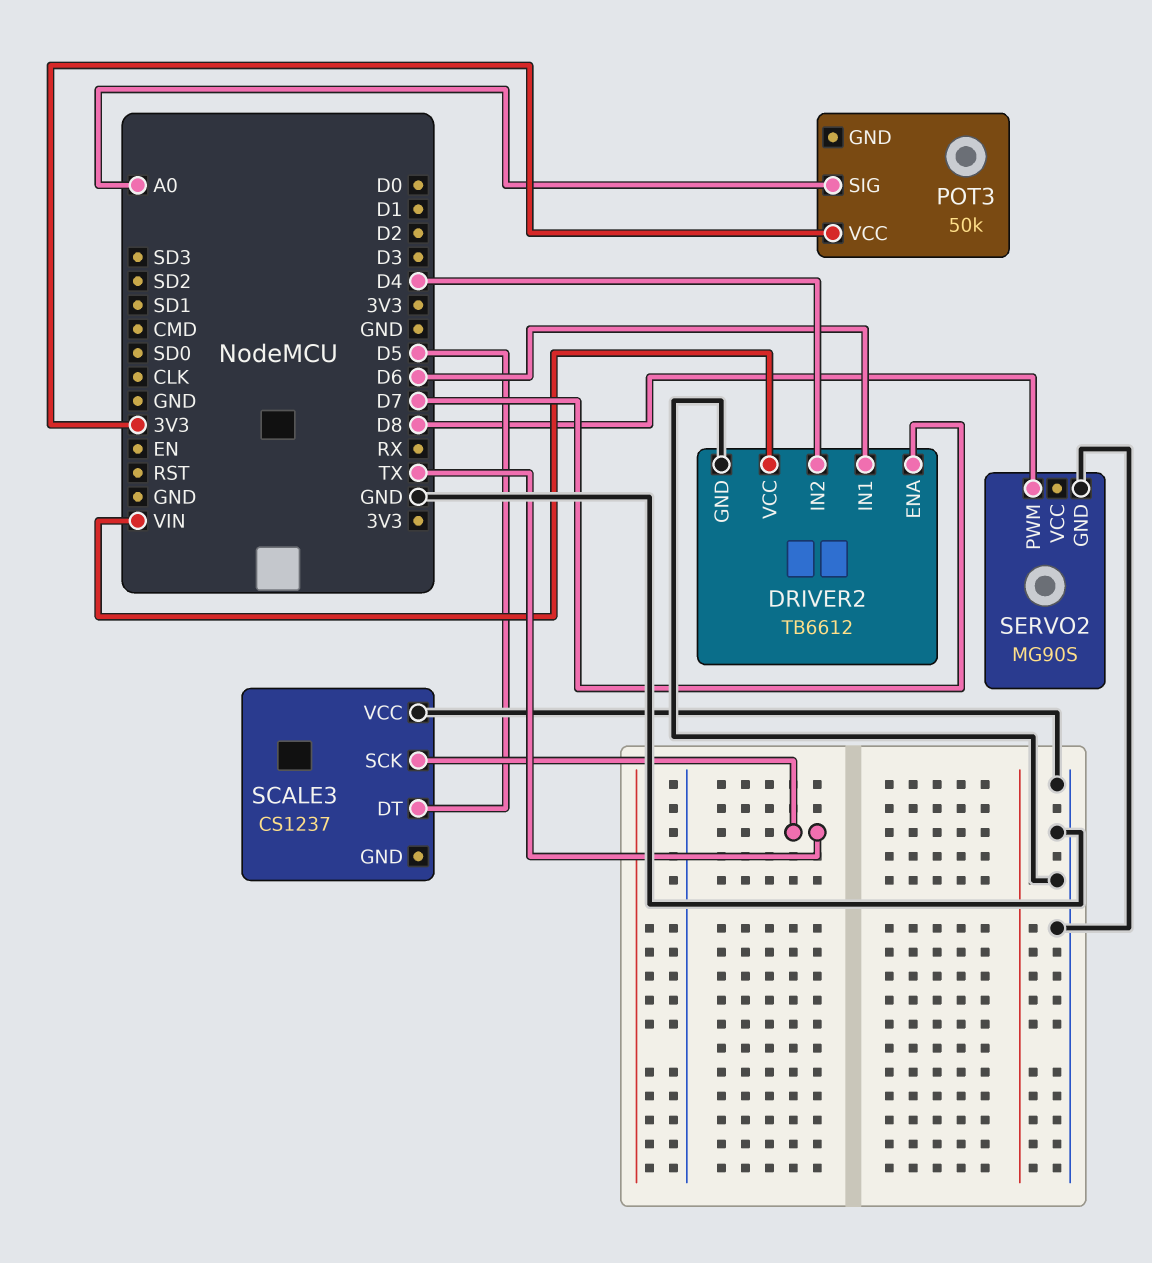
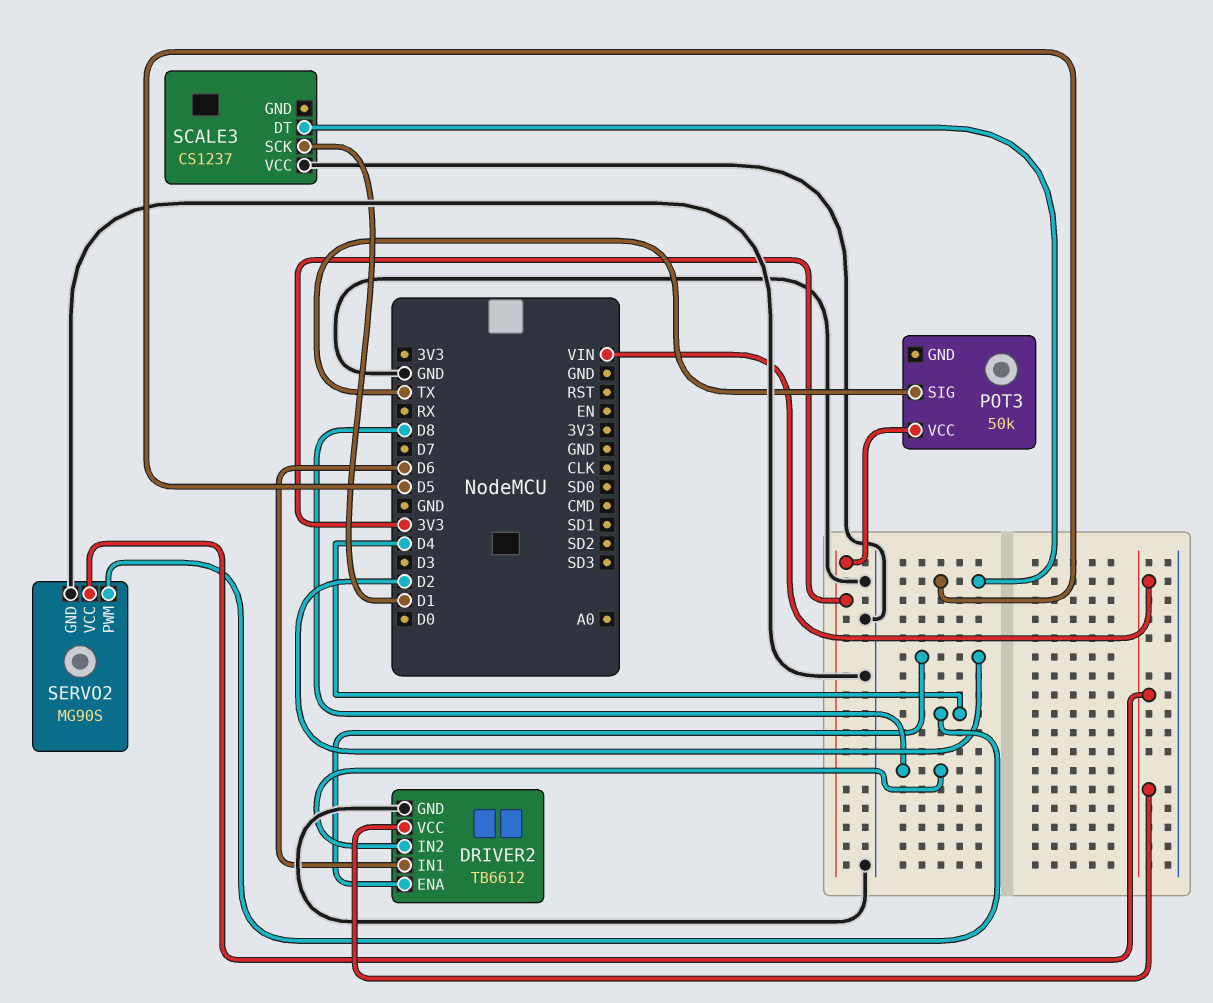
DRIVER2 pin ENA: D7 -> D2
DRIVER2 pin IN2: D4 -> D8
POT3 pin SIG: A0 -> TX
SCALE3 pin SCK: TX -> D1
SERVO2 pin PWM: D8 -> D4
SERVO2 pin VCC: none -> VIN

